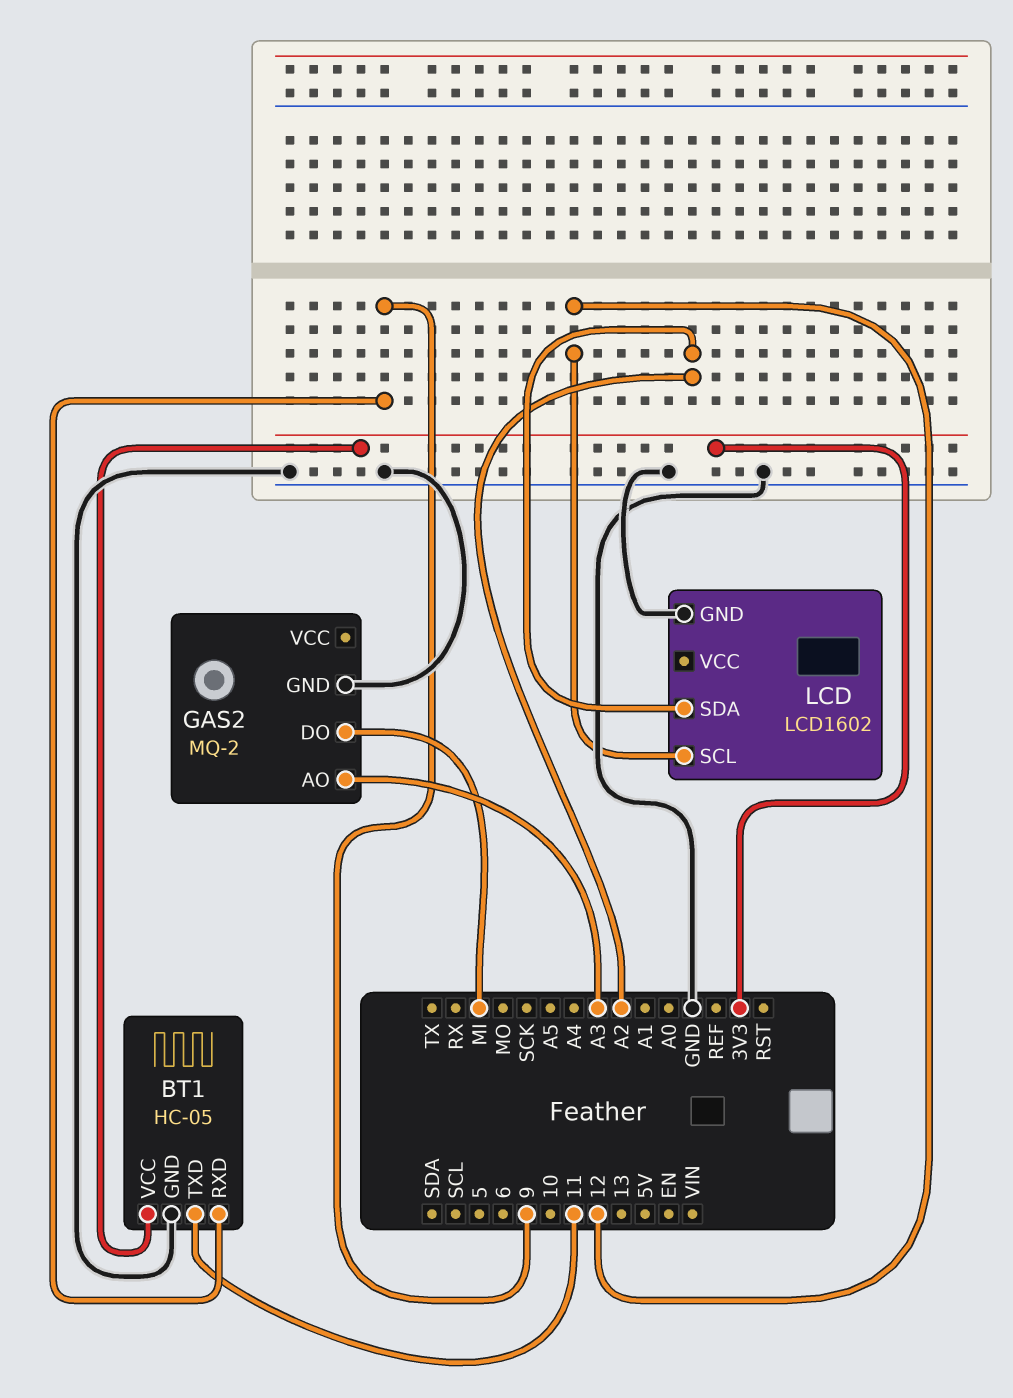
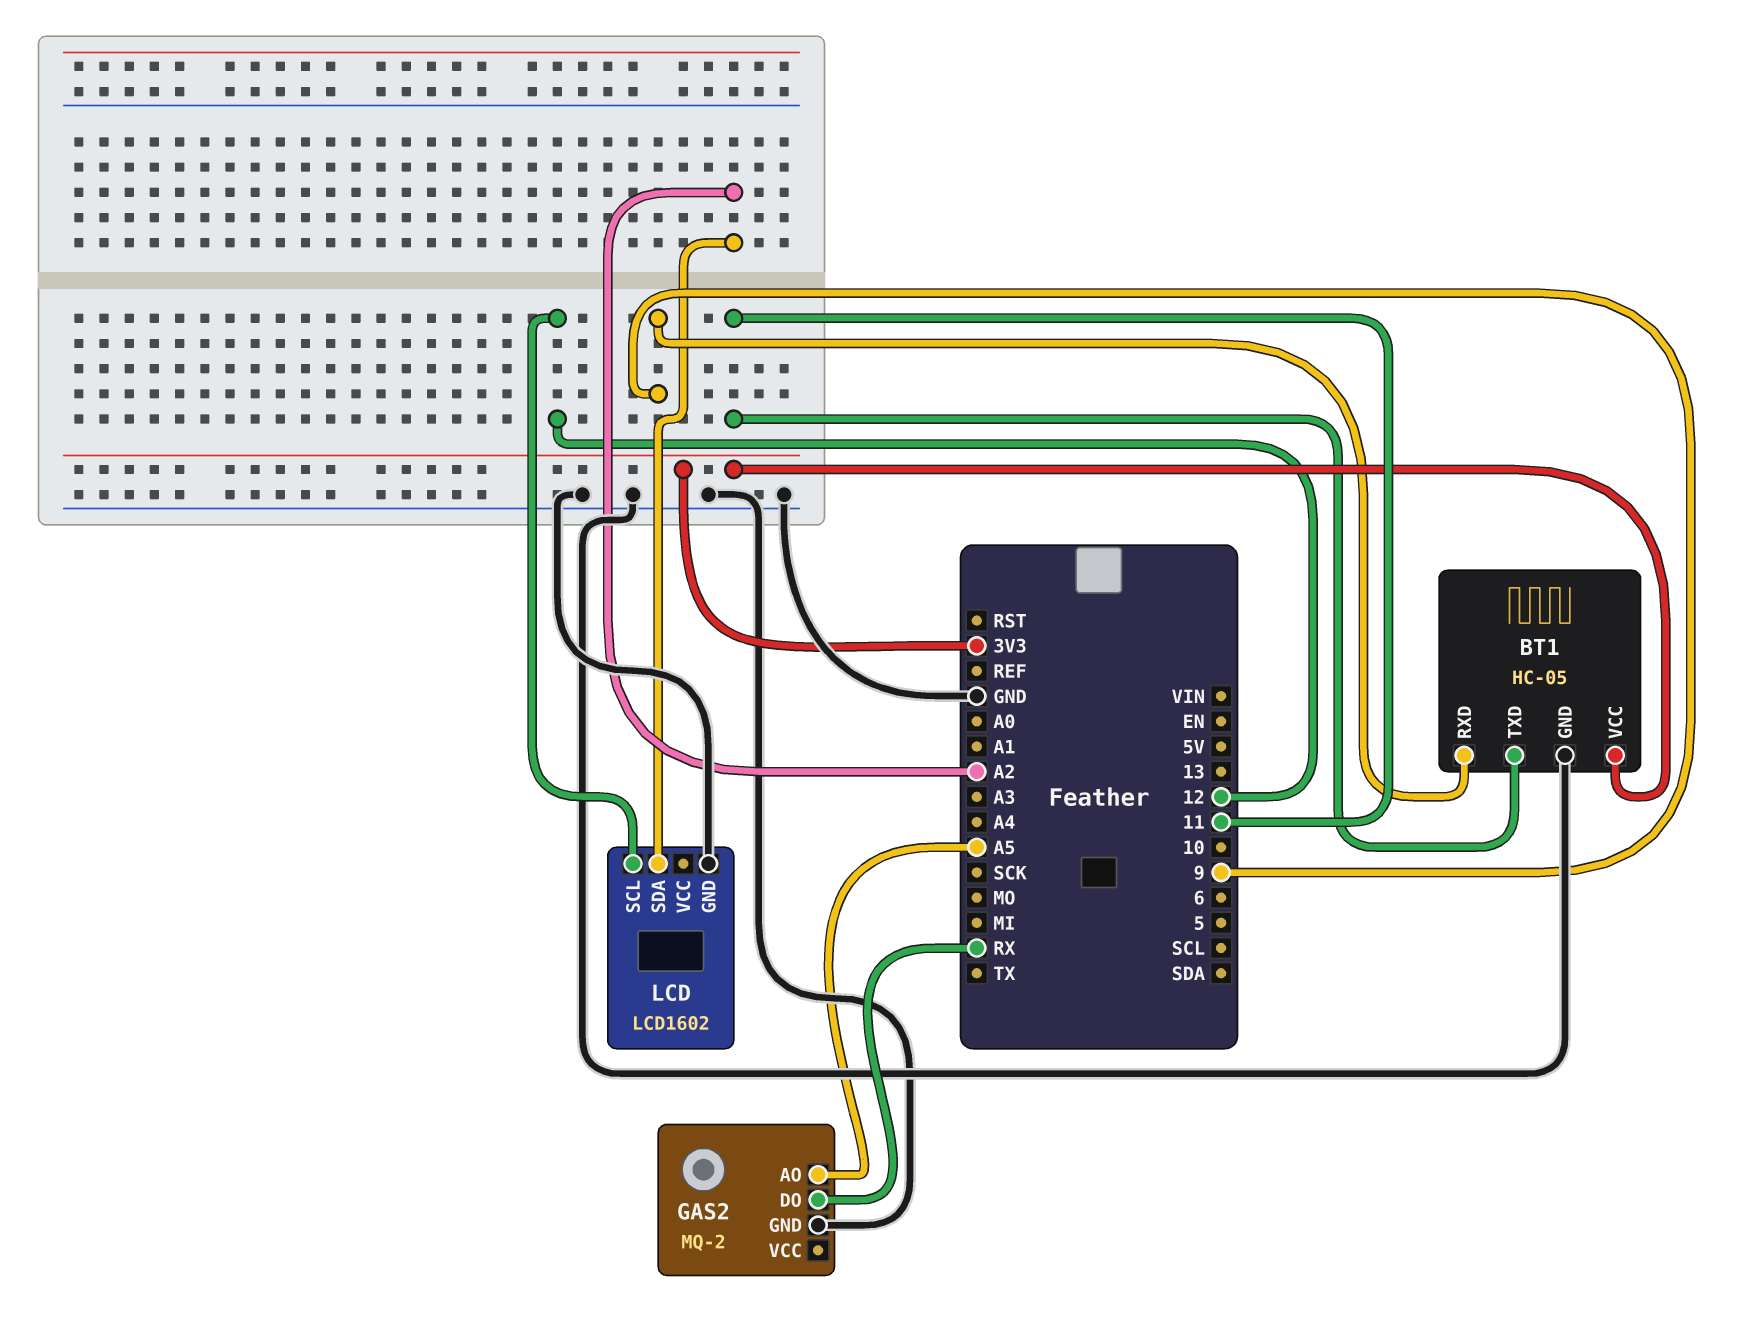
GAS2 pin AO: A3 -> A5
GAS2 pin DO: MI -> RX

